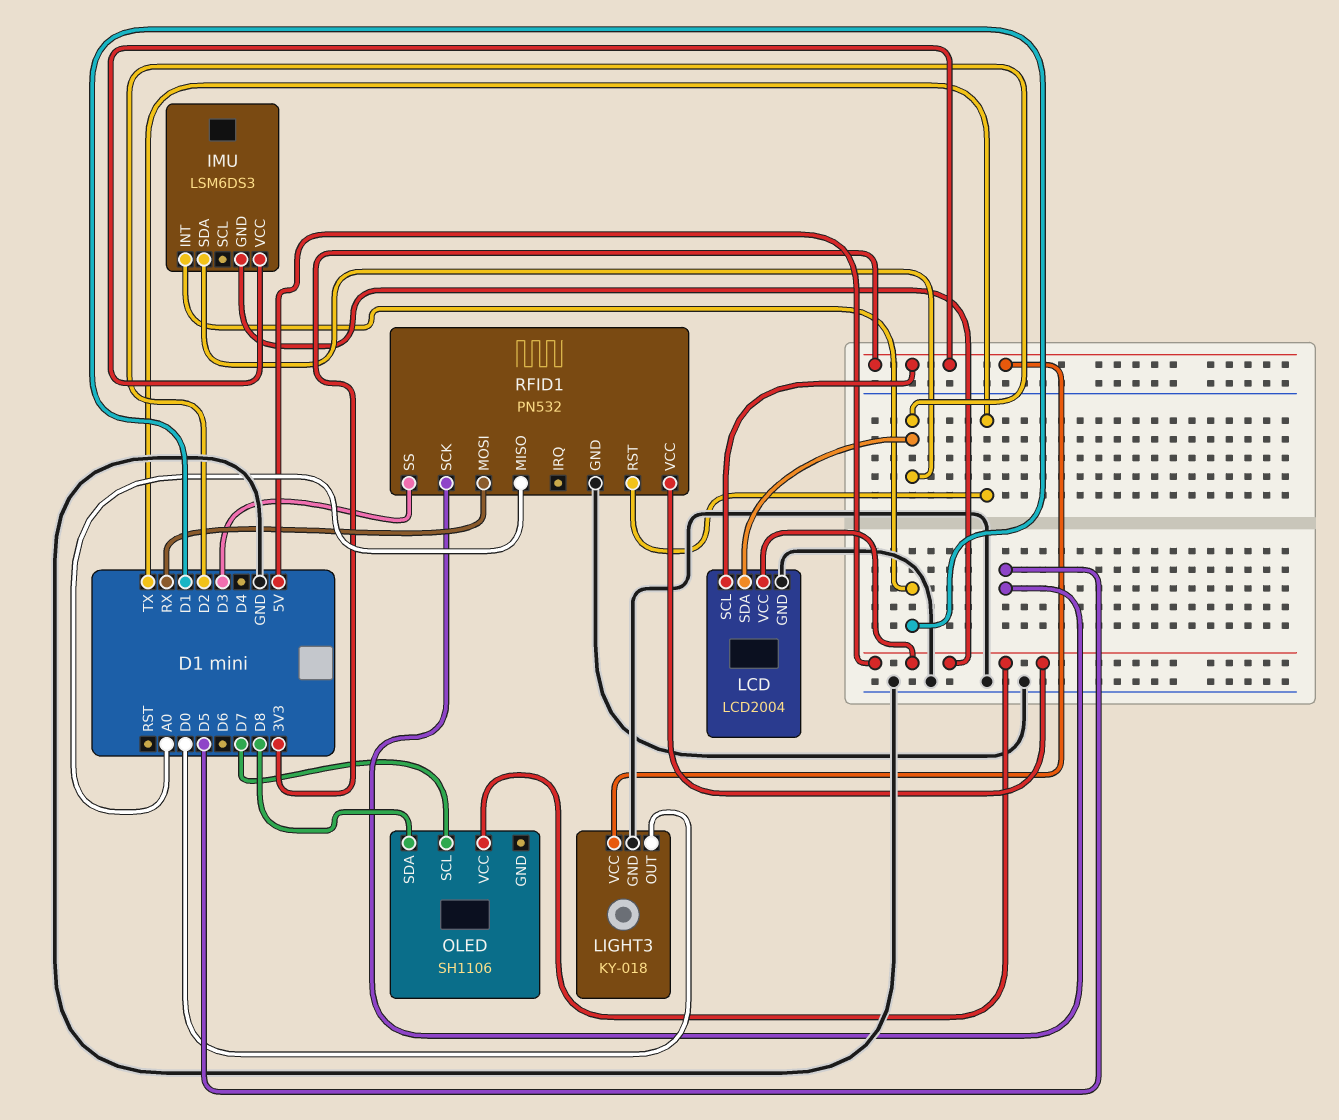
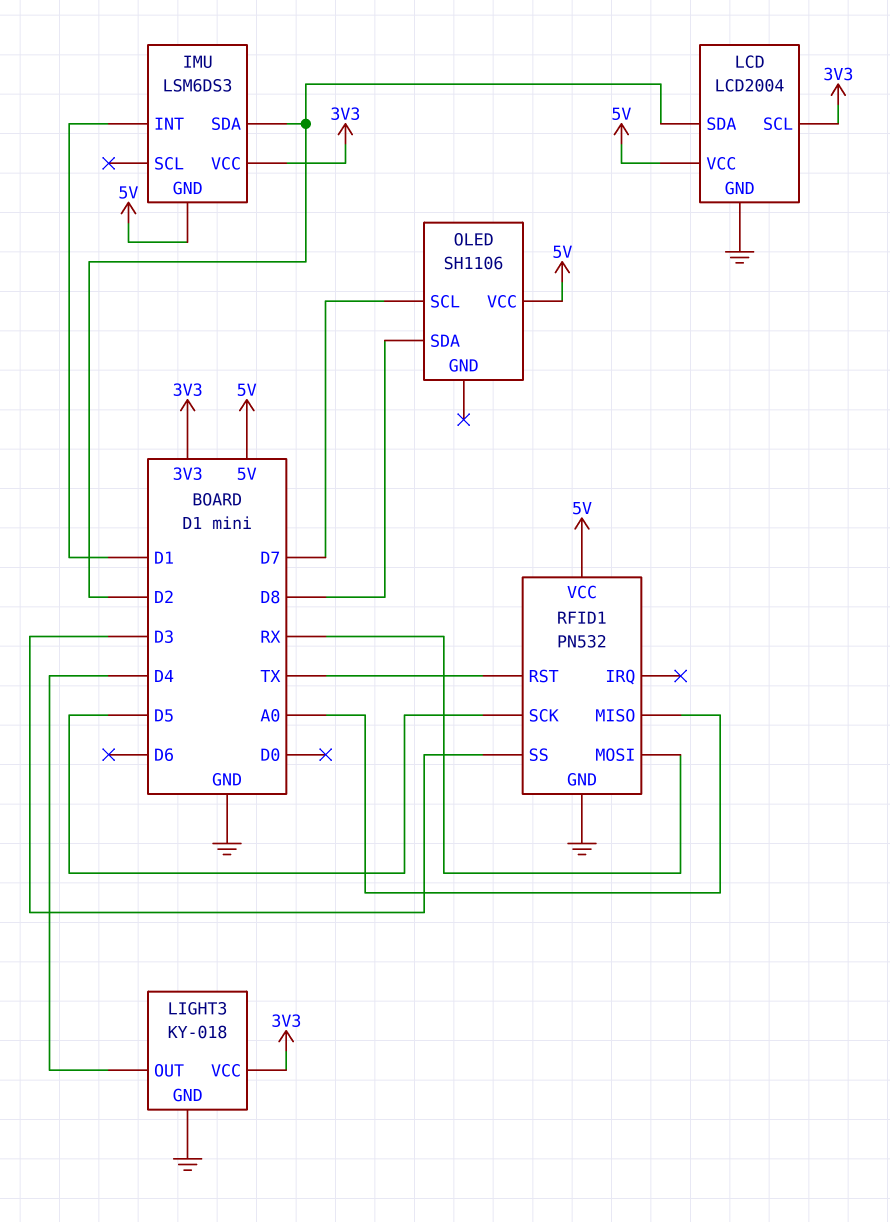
LIGHT3 pin OUT: D0 -> D4

